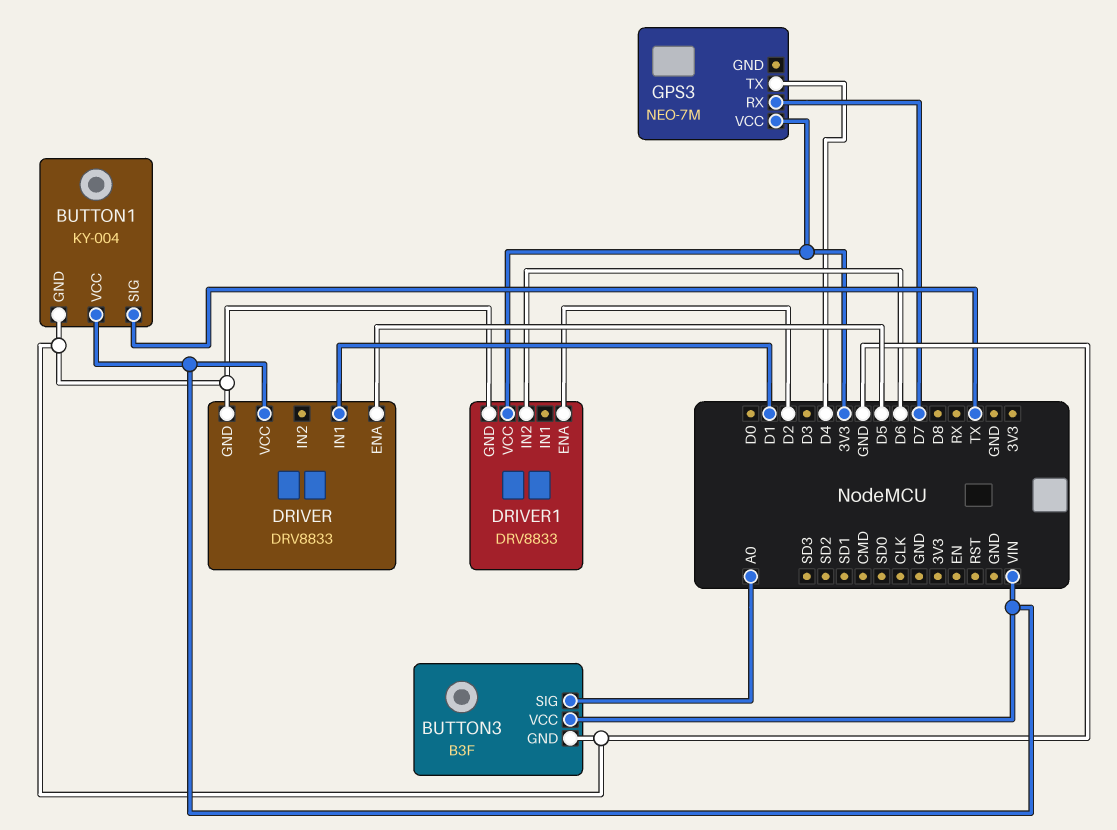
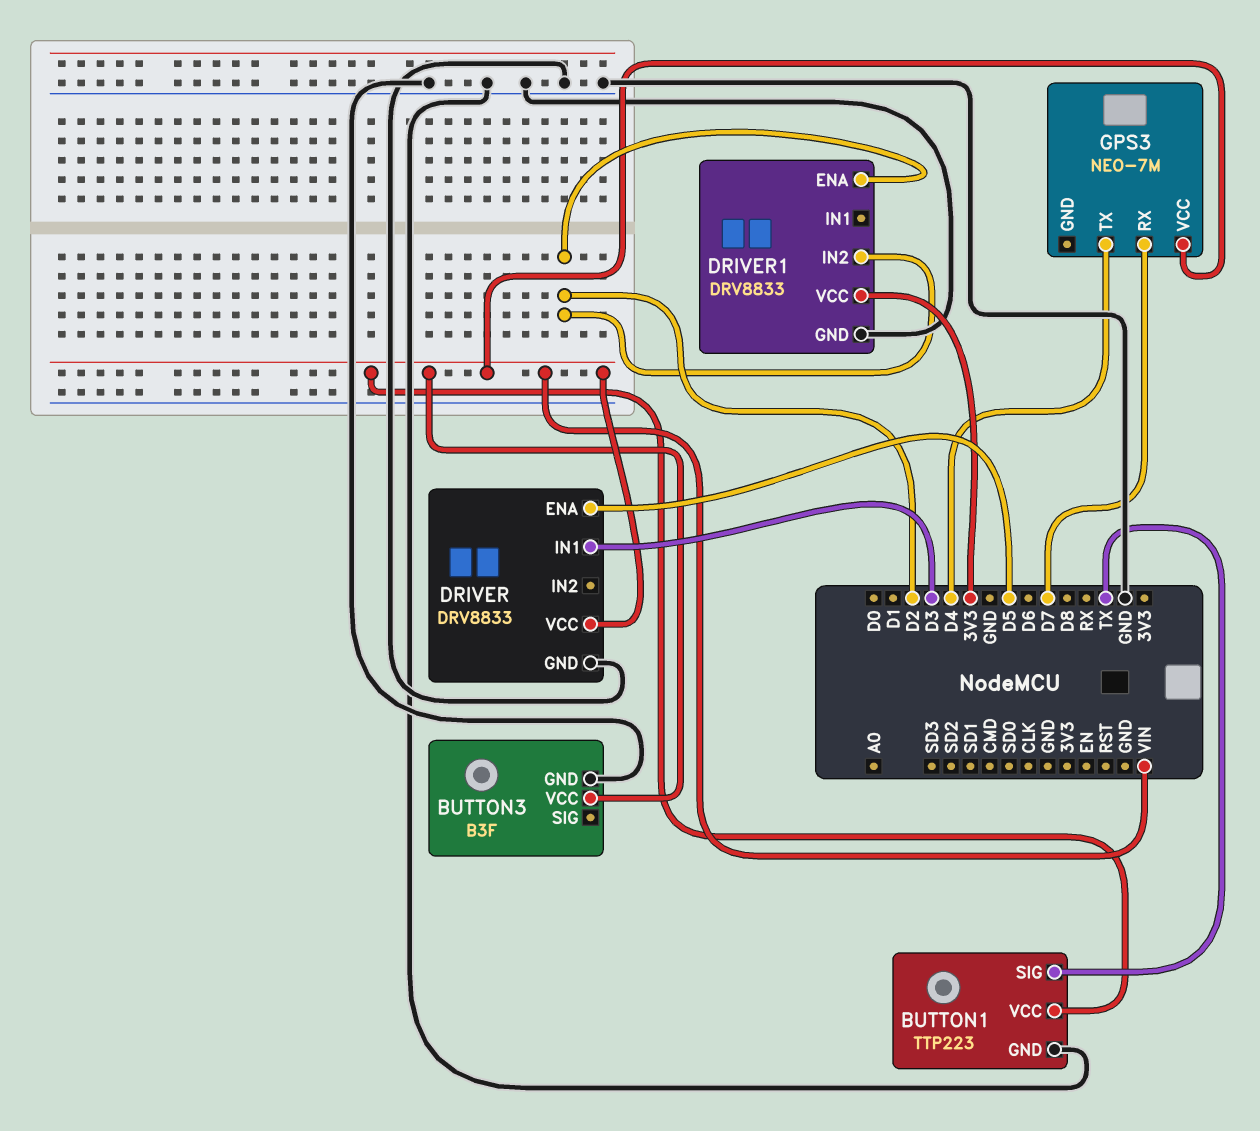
BUTTON1: KY-004 -> TTP223
BUTTON3 pin SIG: A0 -> none
DRIVER pin IN1: D1 -> D3
DRIVER1 pin IN2: D6 -> D2
GPS3 pin VCC: 3V3 -> VIN

